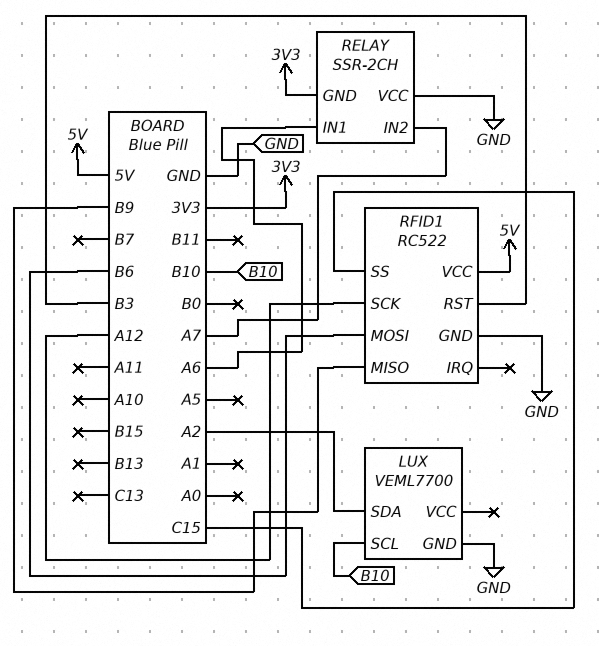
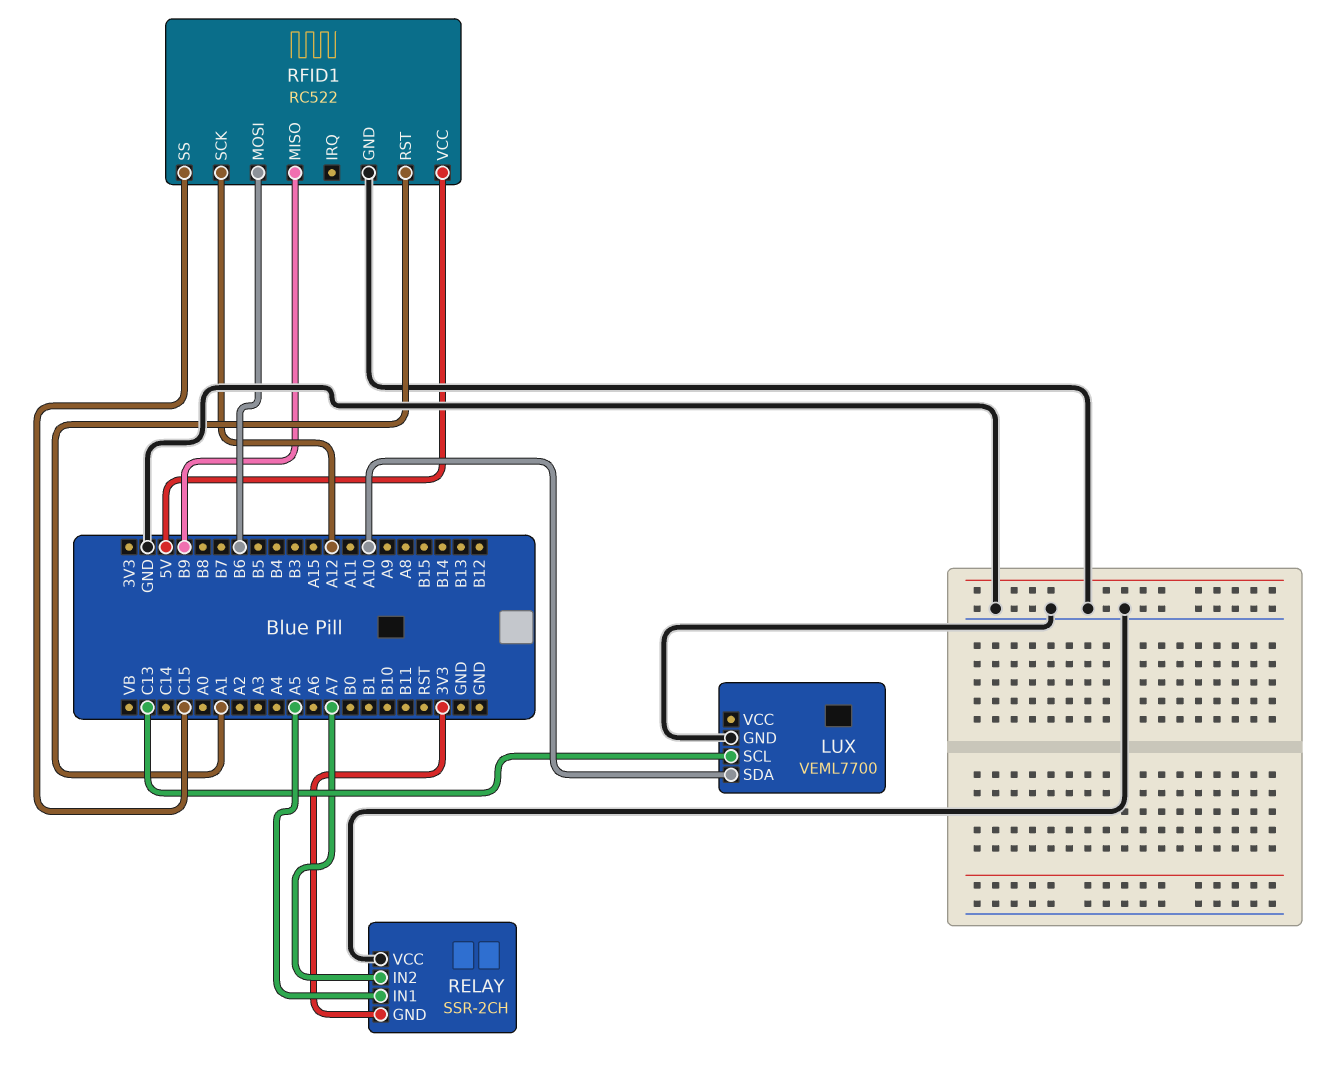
LUX pin SCL: B10 -> C13
LUX pin SDA: A2 -> A10
RELAY pin IN1: A6 -> A5
RFID1 pin RST: B3 -> A1

